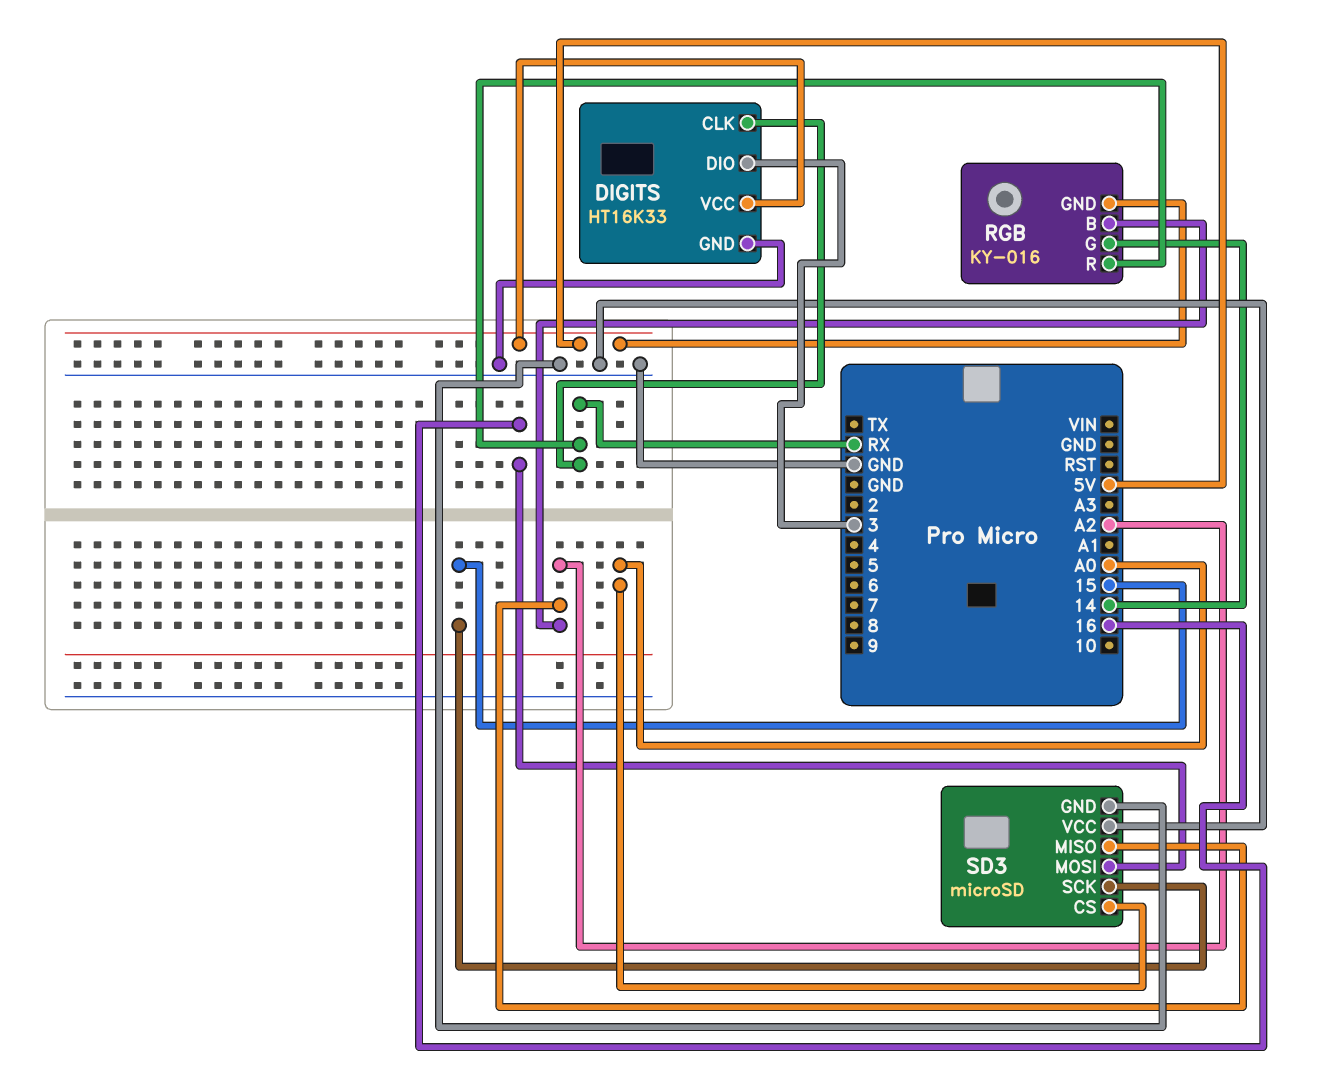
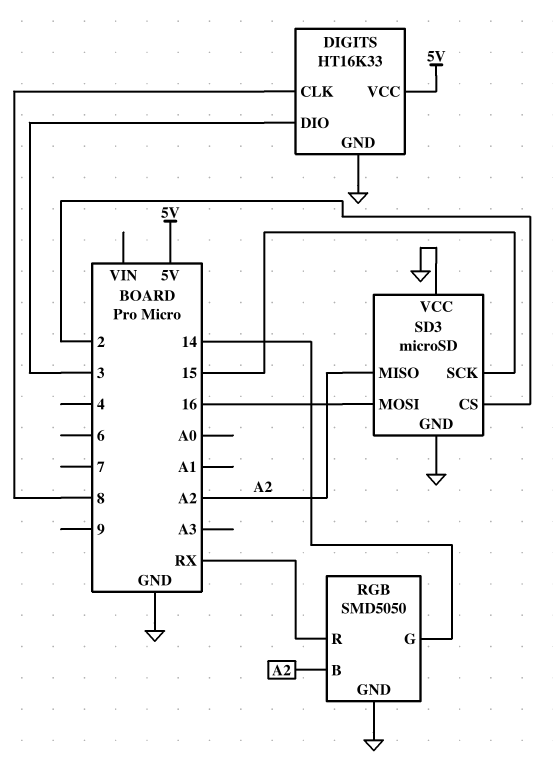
DIGITS pin CLK: RX -> 8
RGB: KY-016 -> SMD5050
RGB pin GND: 5V -> GND
SD3 pin CS: A0 -> 2

